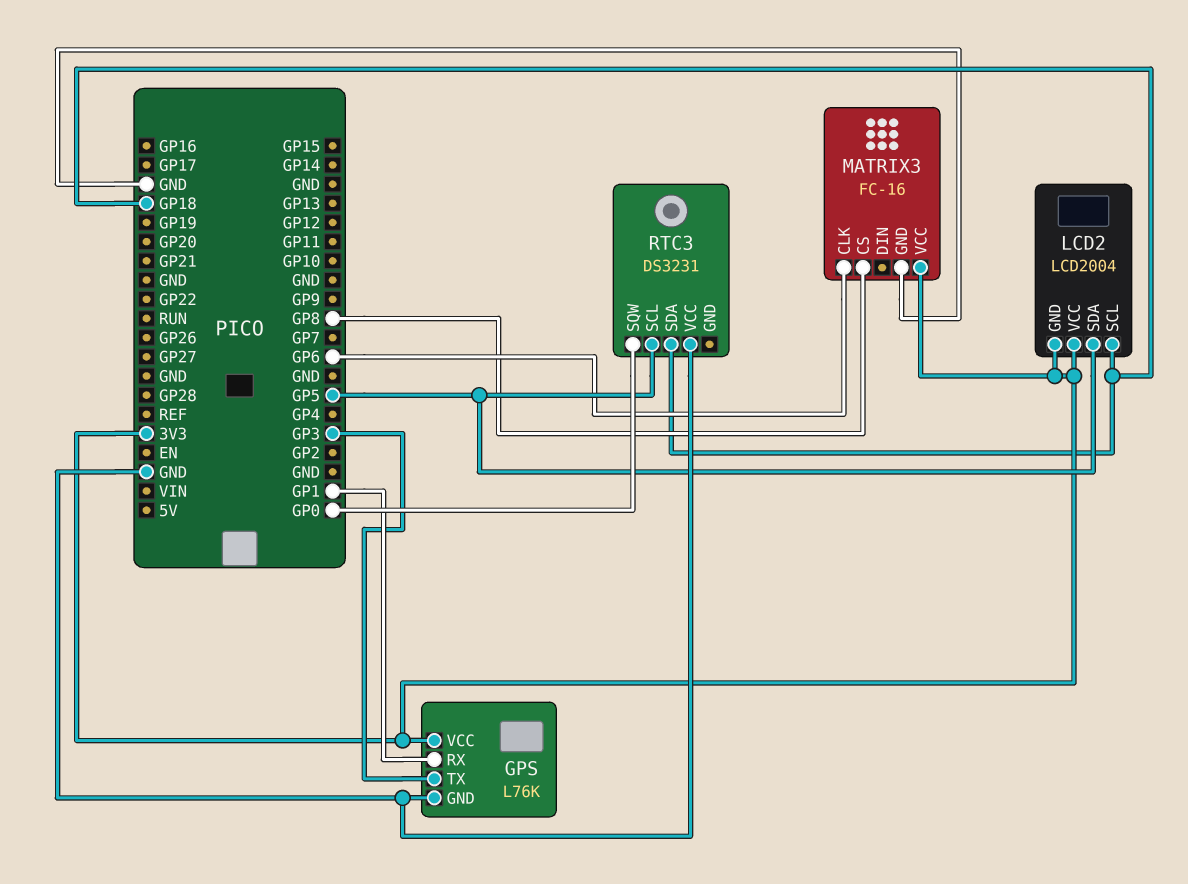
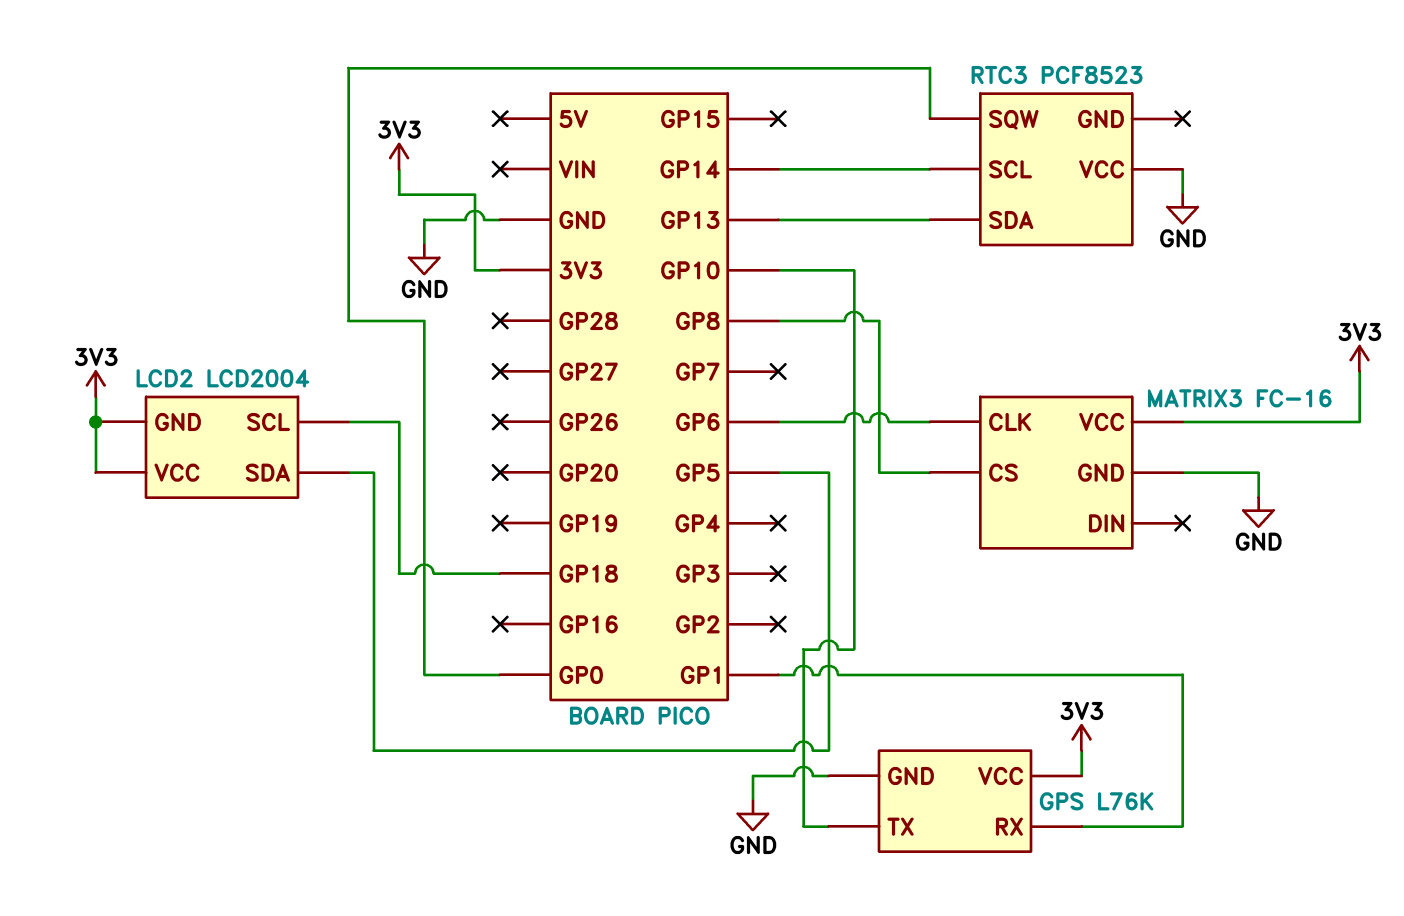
GPS pin TX: GP3 -> GP10
RTC3: DS3231 -> PCF8523
RTC3 pin SCL: GP5 -> GP14
RTC3 pin SDA: GP18 -> GP13

